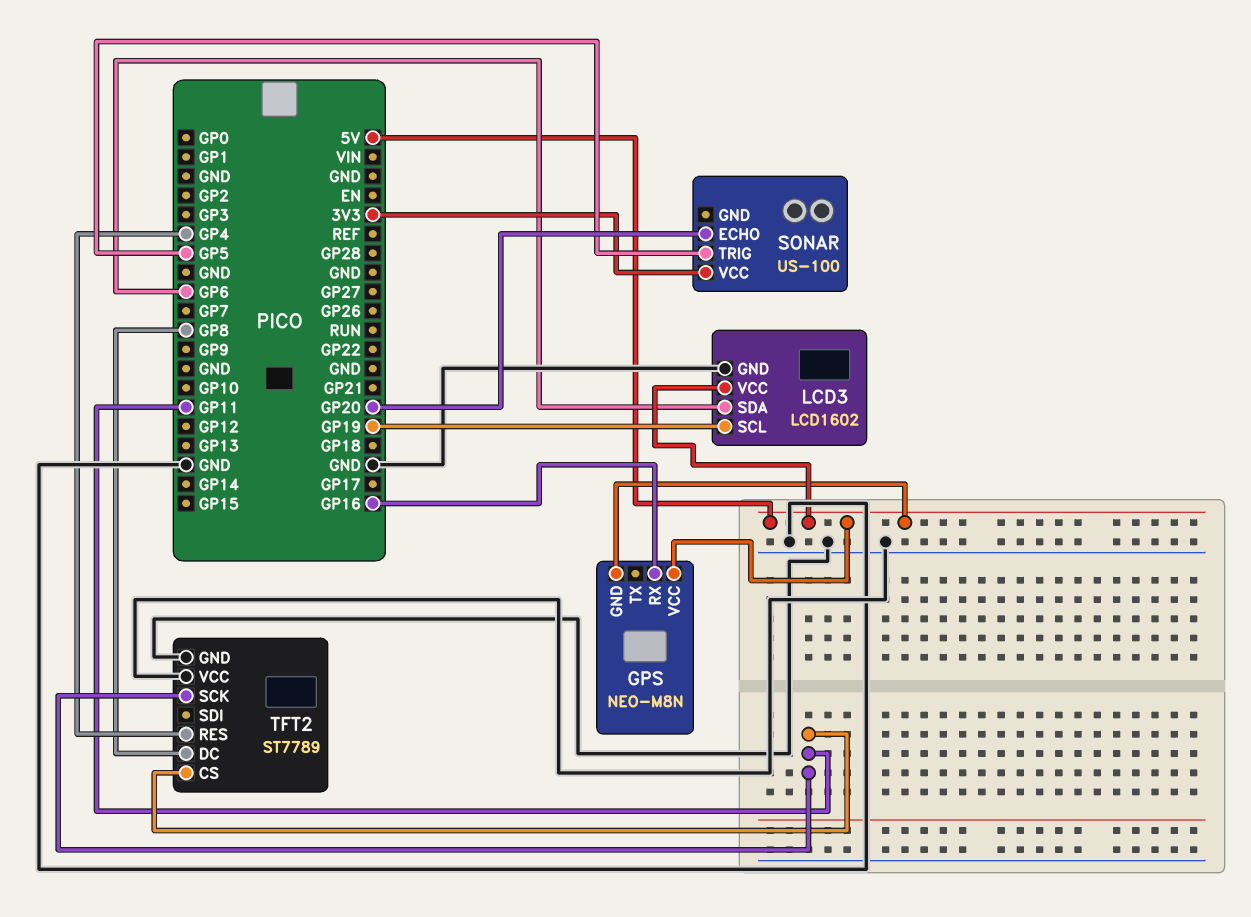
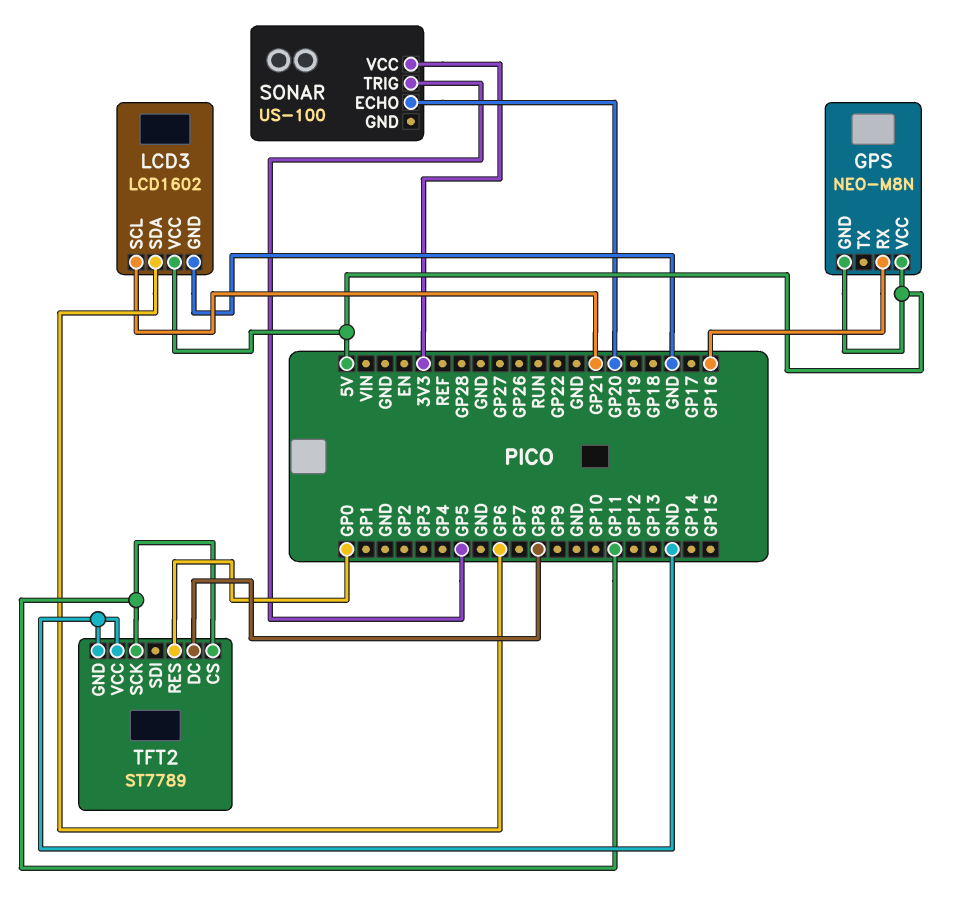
LCD3 pin SCL: GP19 -> GP21
TFT2 pin RES: GP4 -> GP0

